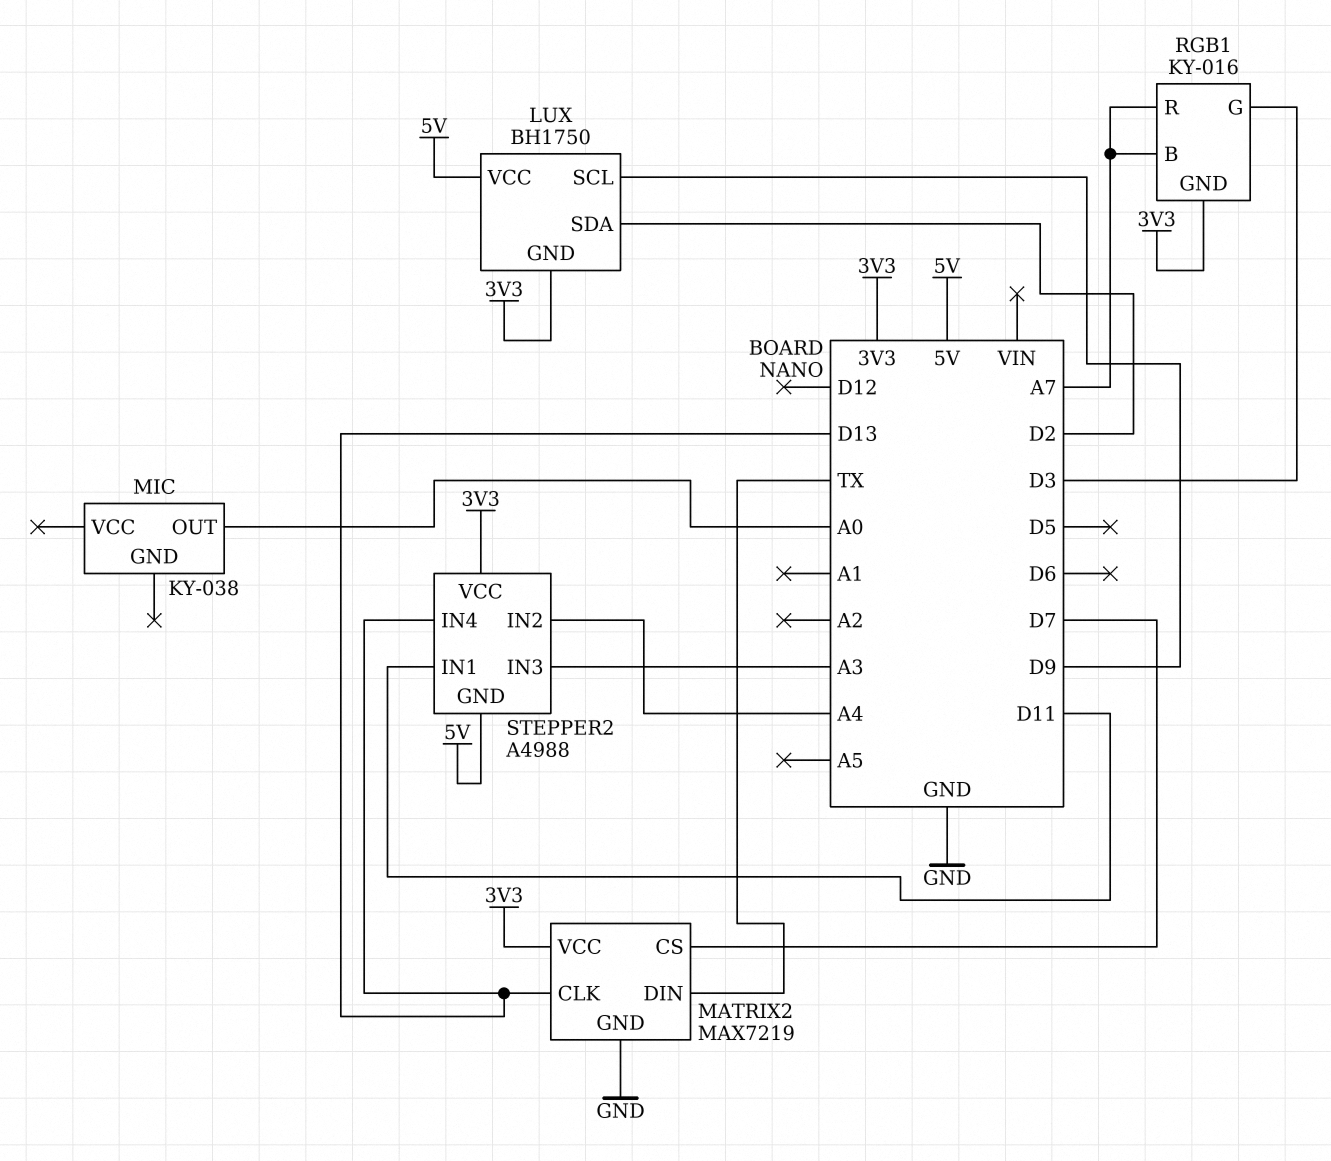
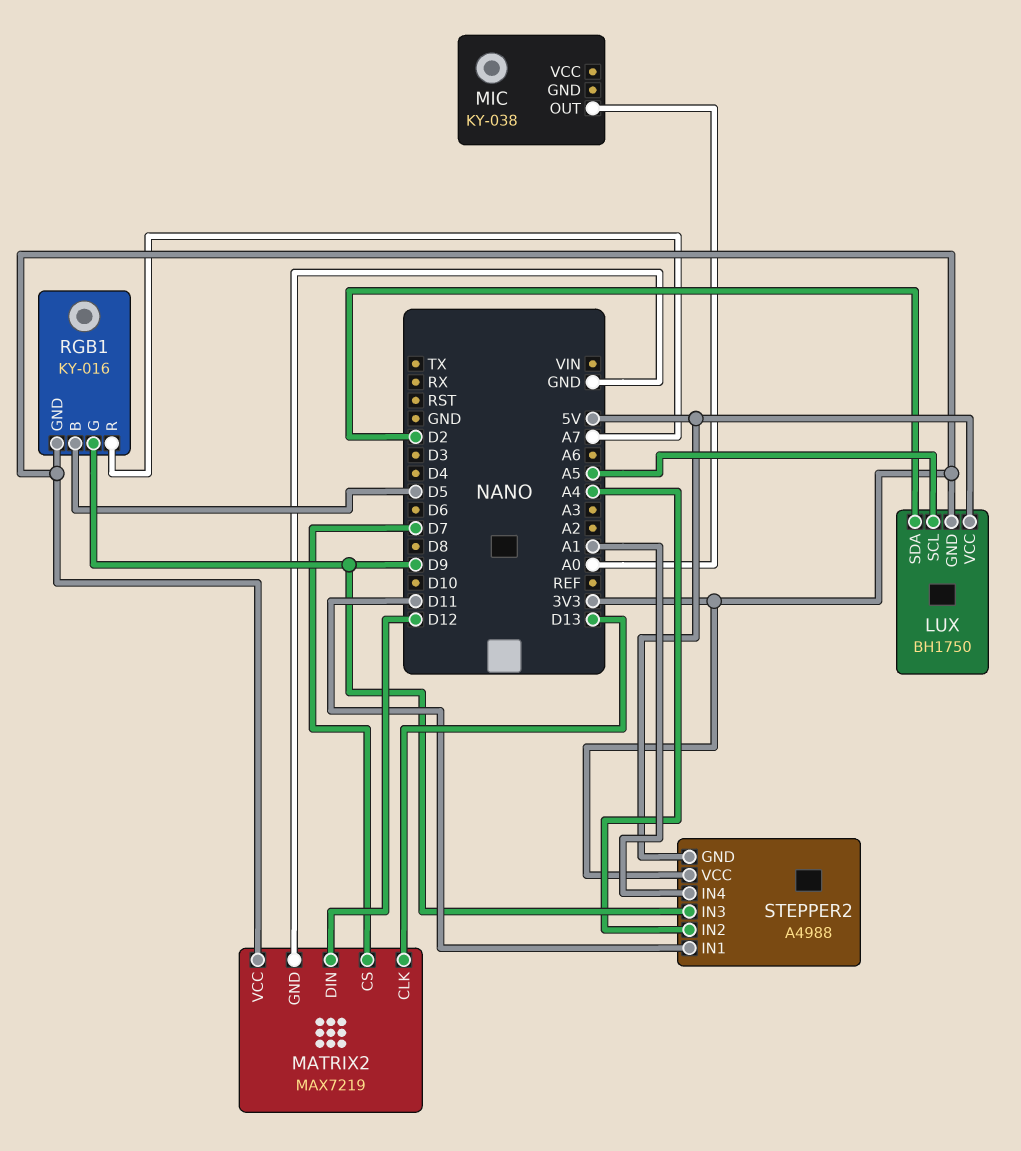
LUX pin SCL: D9 -> A5
MATRIX2 pin DIN: TX -> D12
RGB1 pin B: A7 -> D5
RGB1 pin G: D3 -> D9
STEPPER2 pin IN3: A3 -> D9
STEPPER2 pin IN4: D13 -> A1

